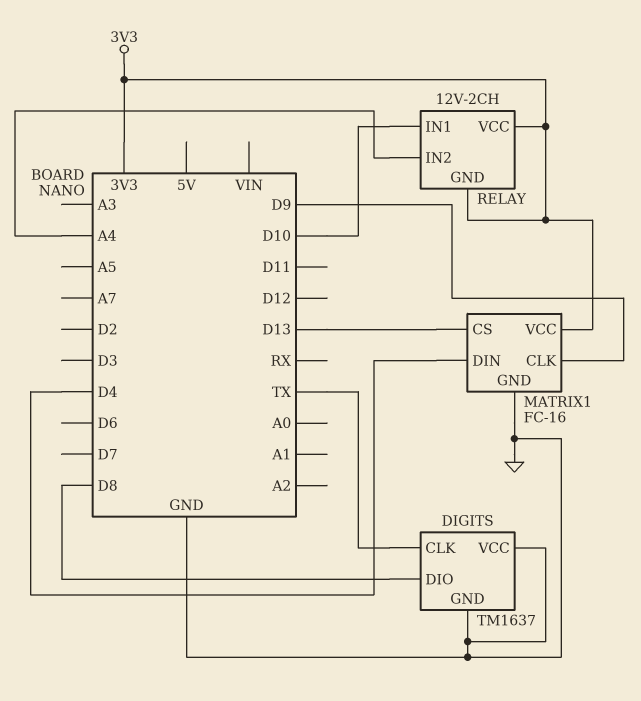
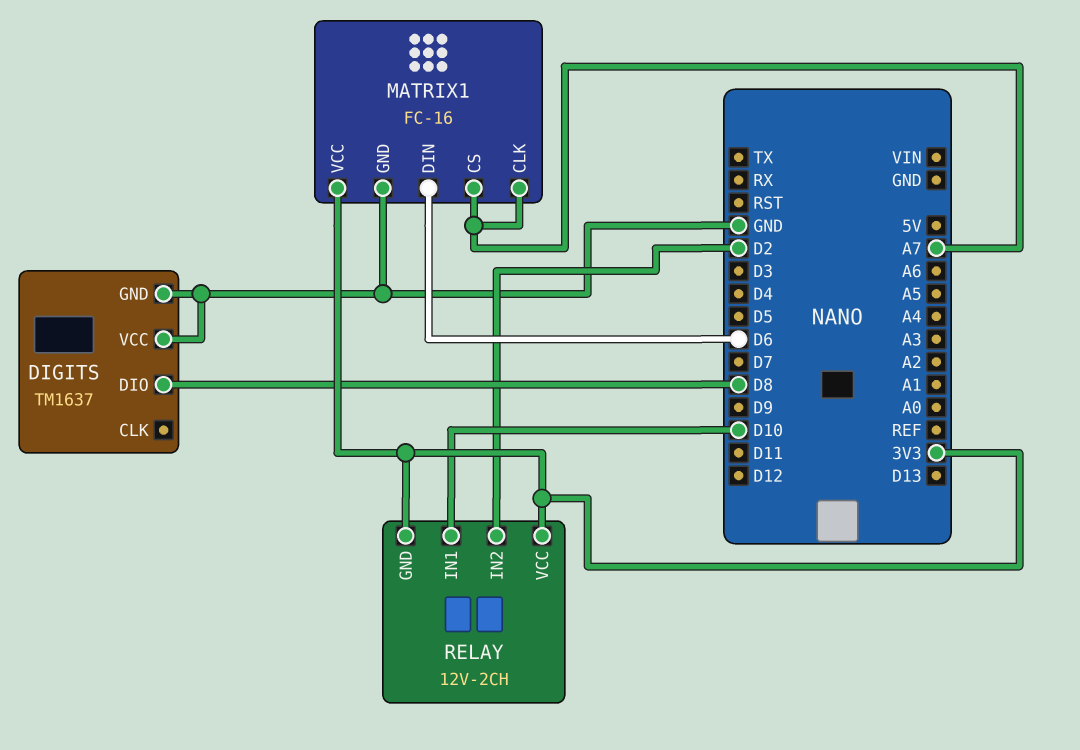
DIGITS pin CLK: TX -> none
MATRIX1 pin CLK: D9 -> A7
MATRIX1 pin CS: D13 -> A7
MATRIX1 pin DIN: D4 -> D6
RELAY pin IN2: A4 -> D2

